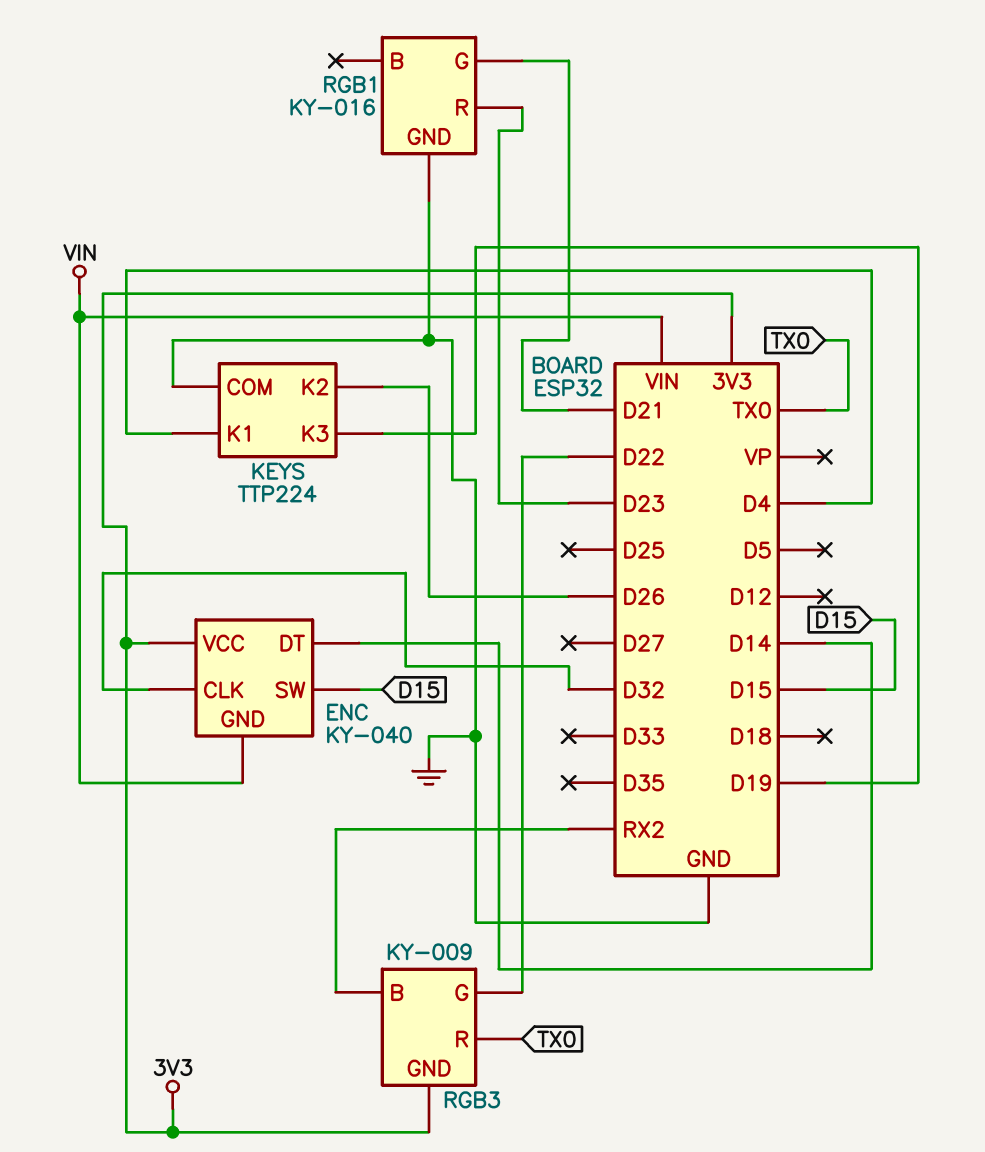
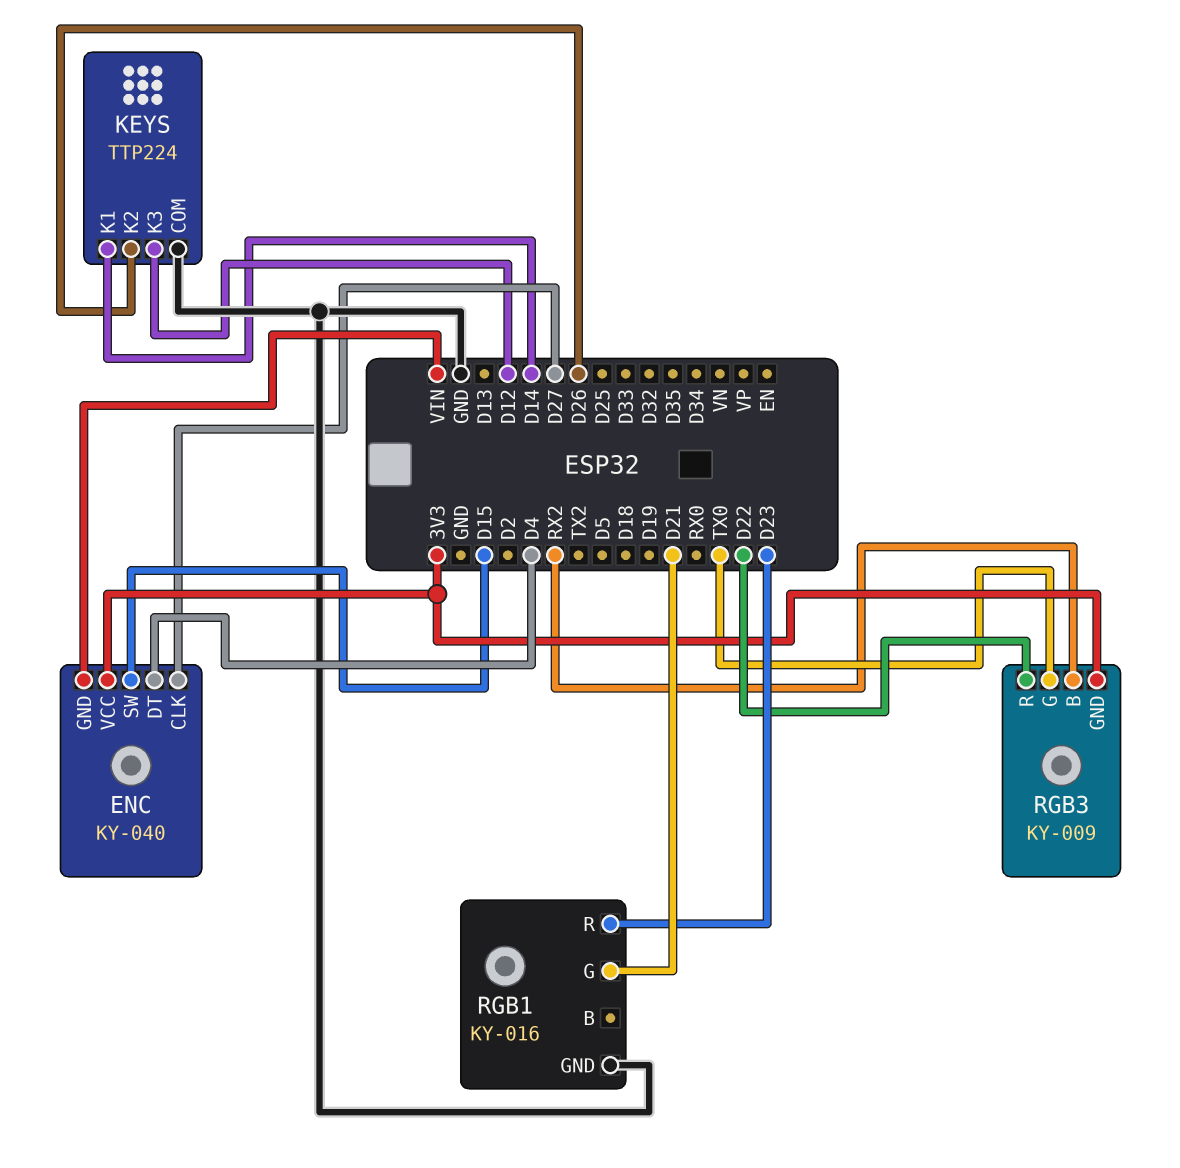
ENC pin CLK: D32 -> D27
ENC pin DT: D14 -> D4
KEYS pin K1: D4 -> D14
KEYS pin K3: D19 -> D12
RGB3 pin G: D22 -> TX0
RGB3 pin R: TX0 -> D22

